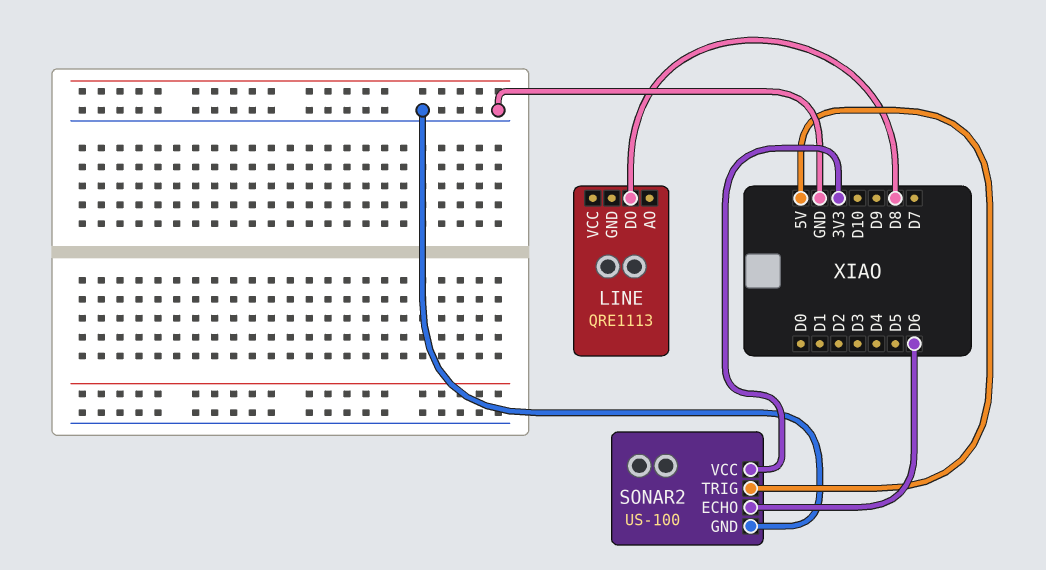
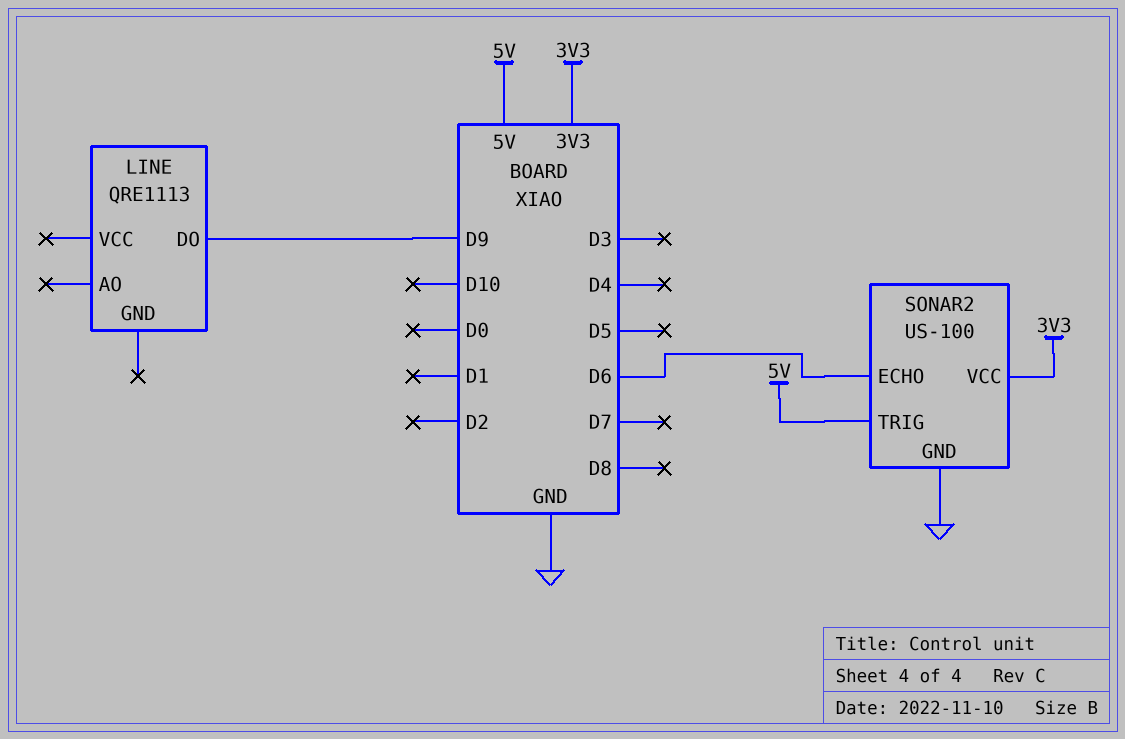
LINE pin DO: D8 -> D9

